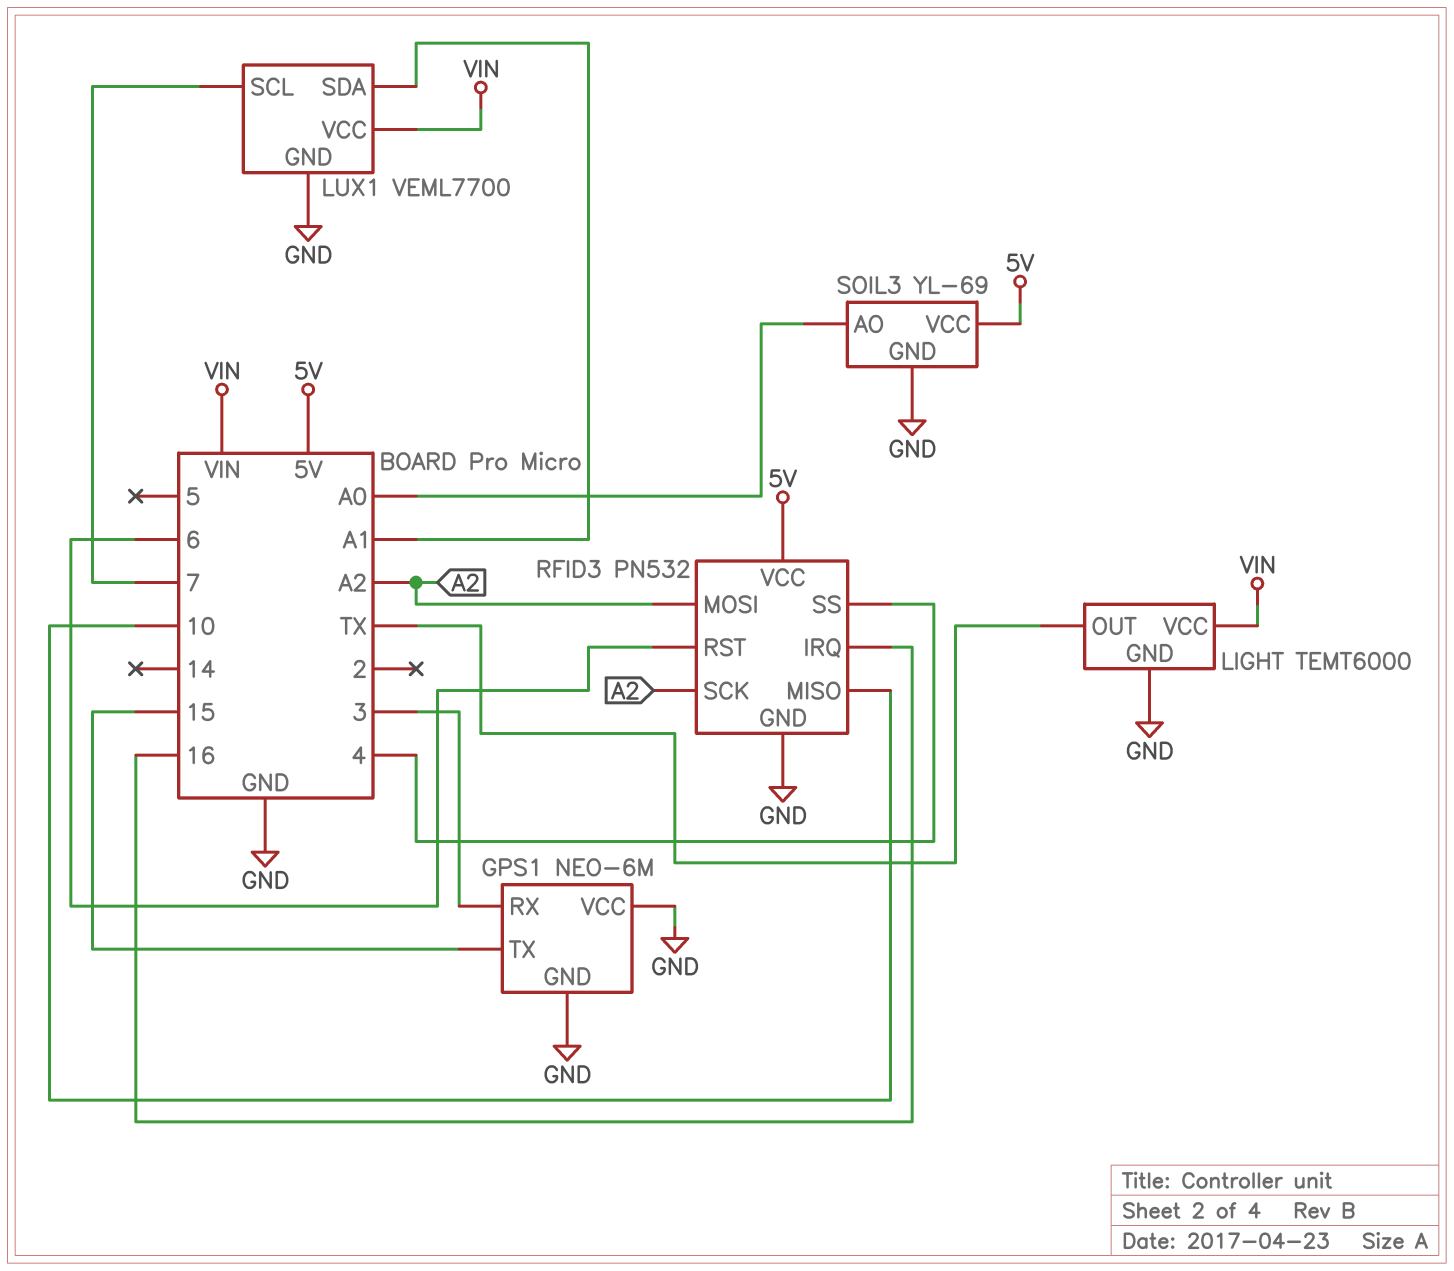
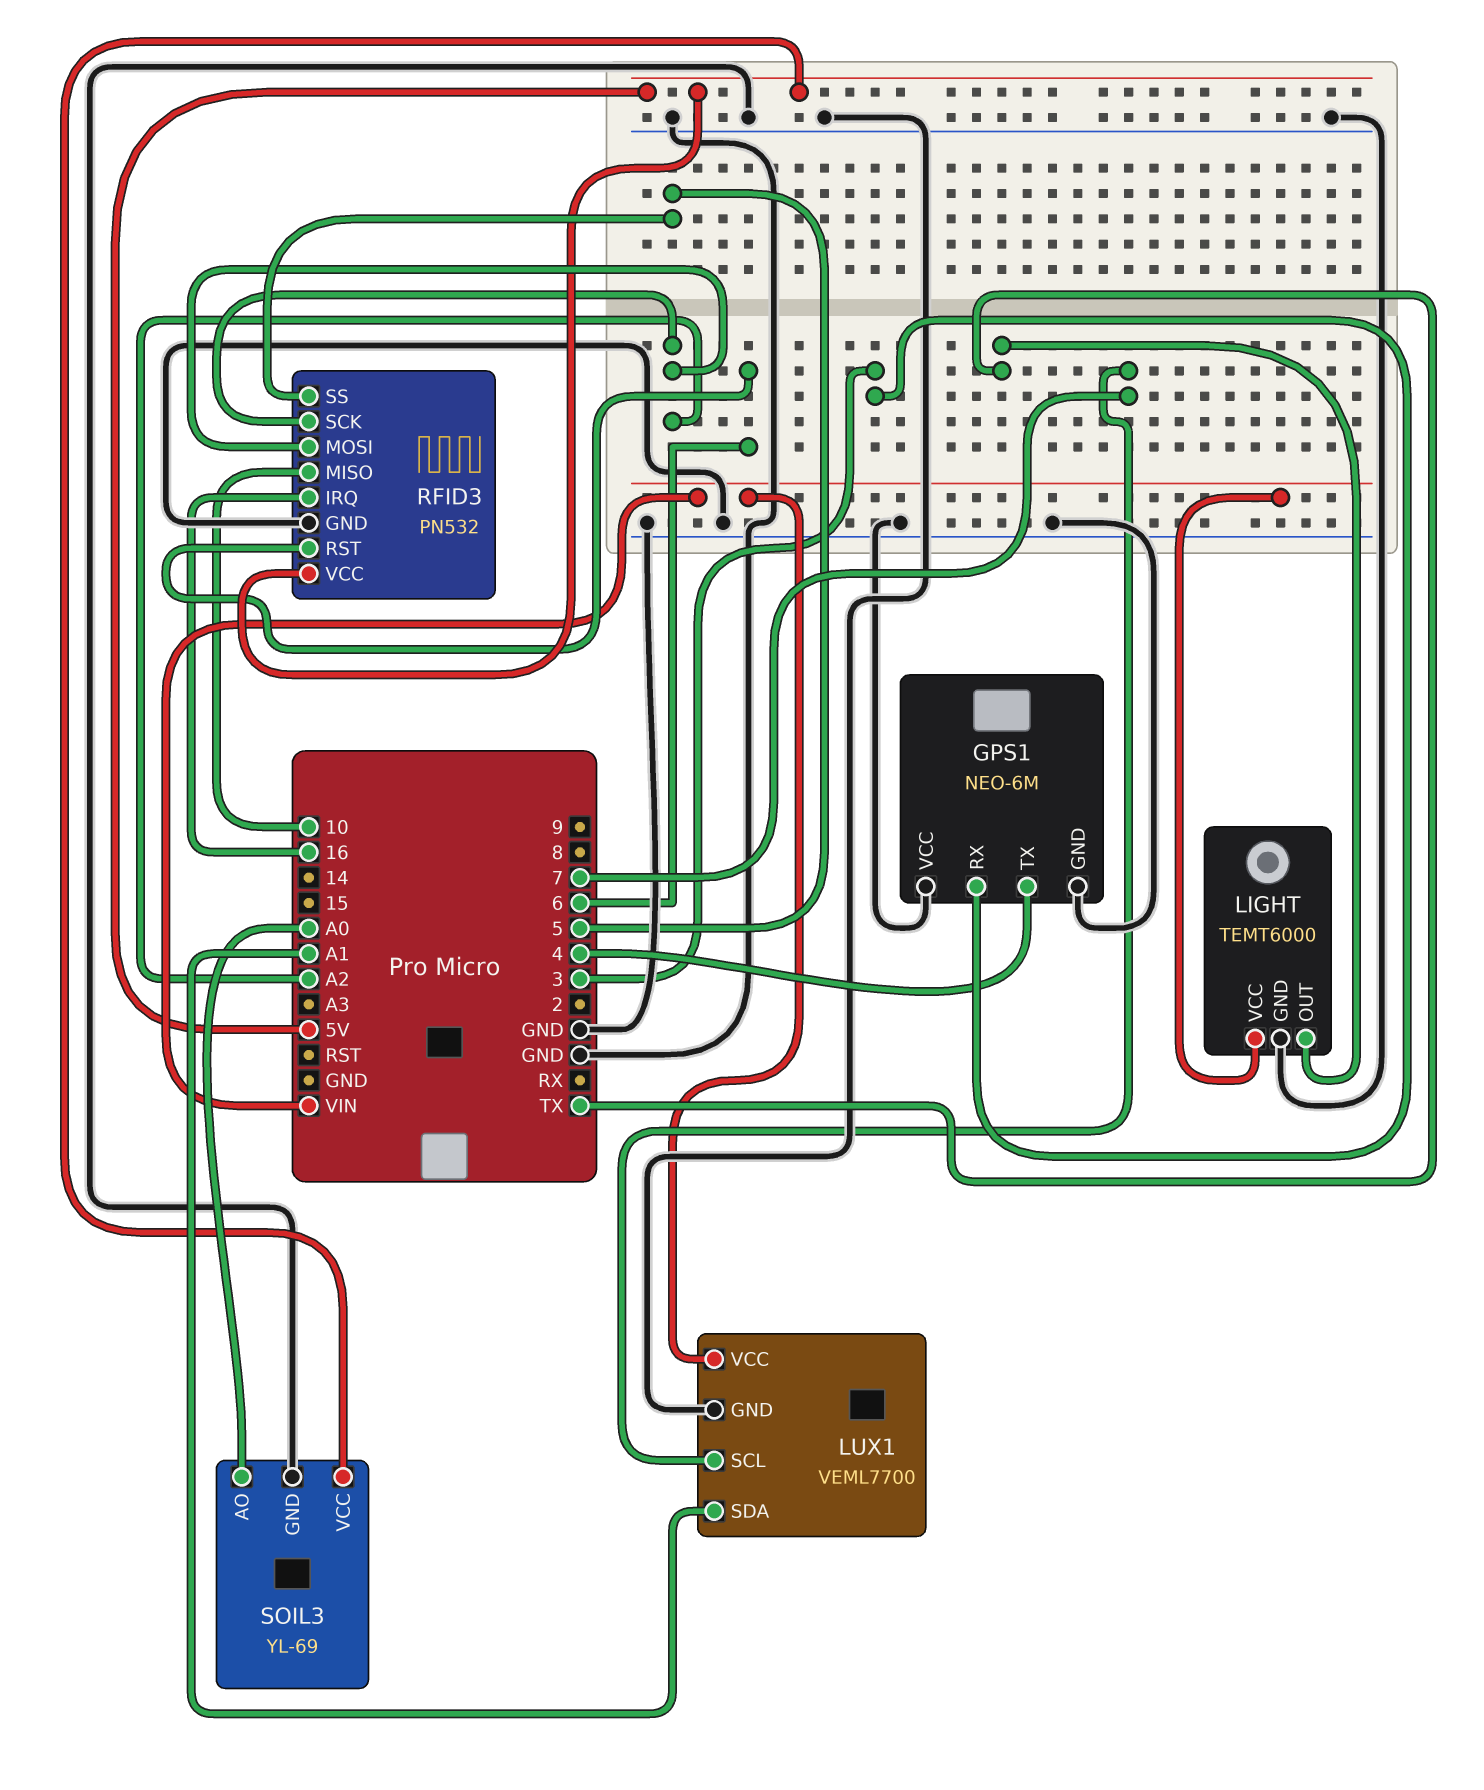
GPS1 pin TX: 15 -> 4
RFID3 pin SS: 4 -> 5

